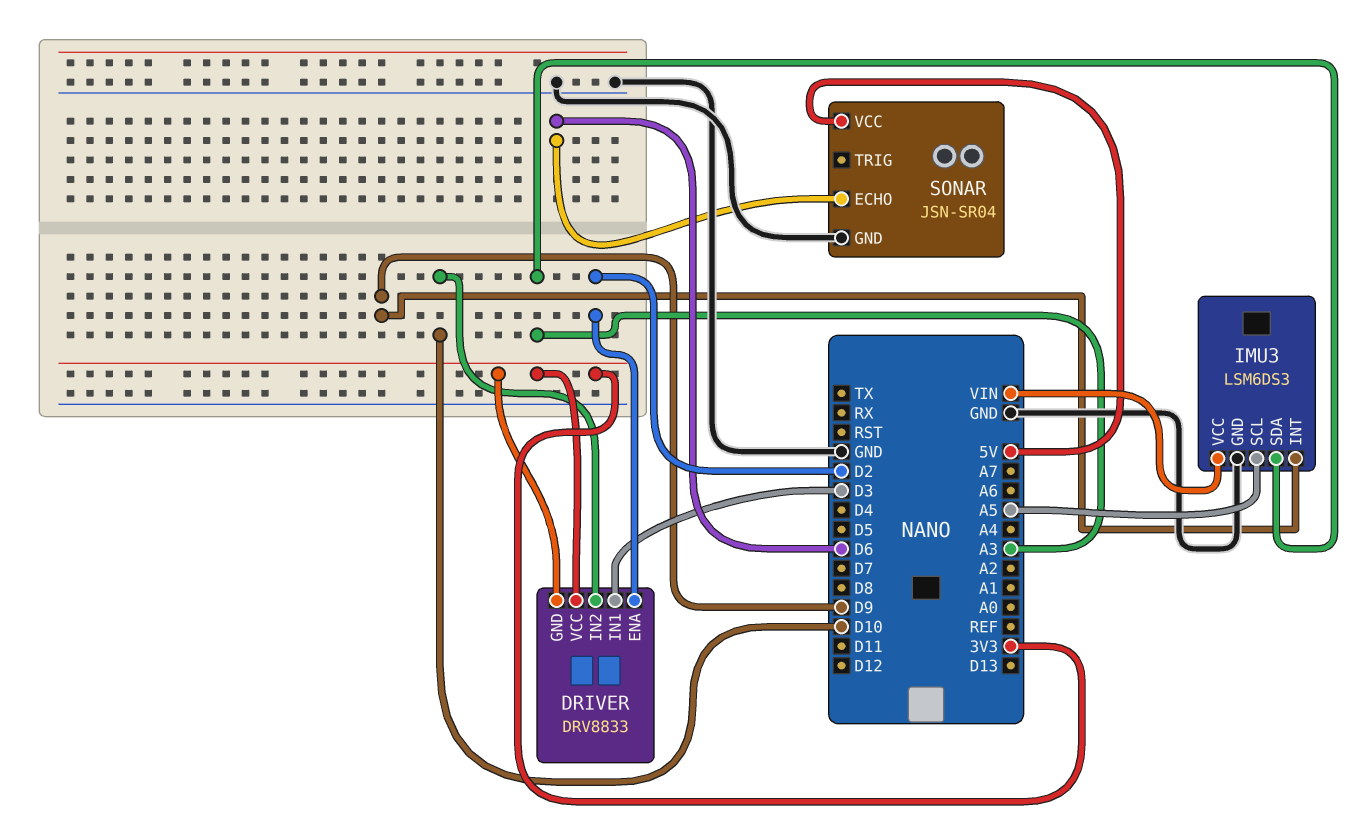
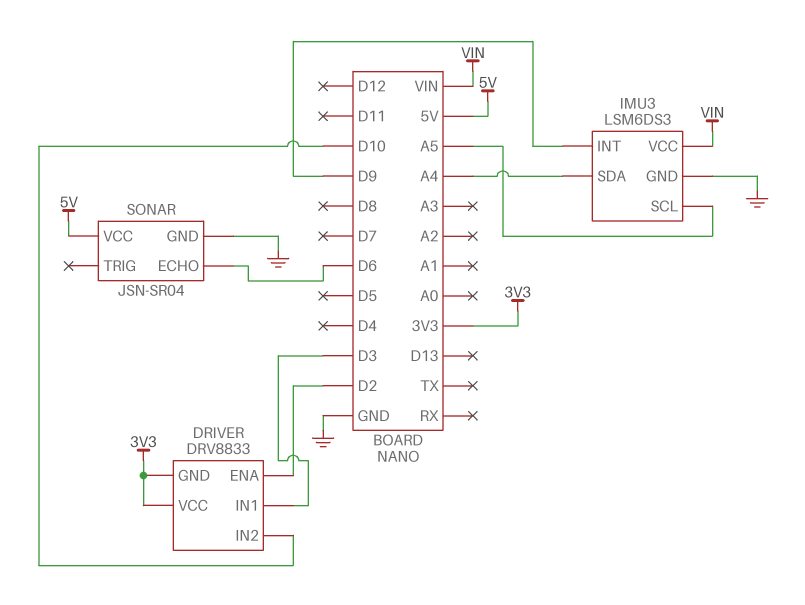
IMU3 pin SDA: A3 -> A4

